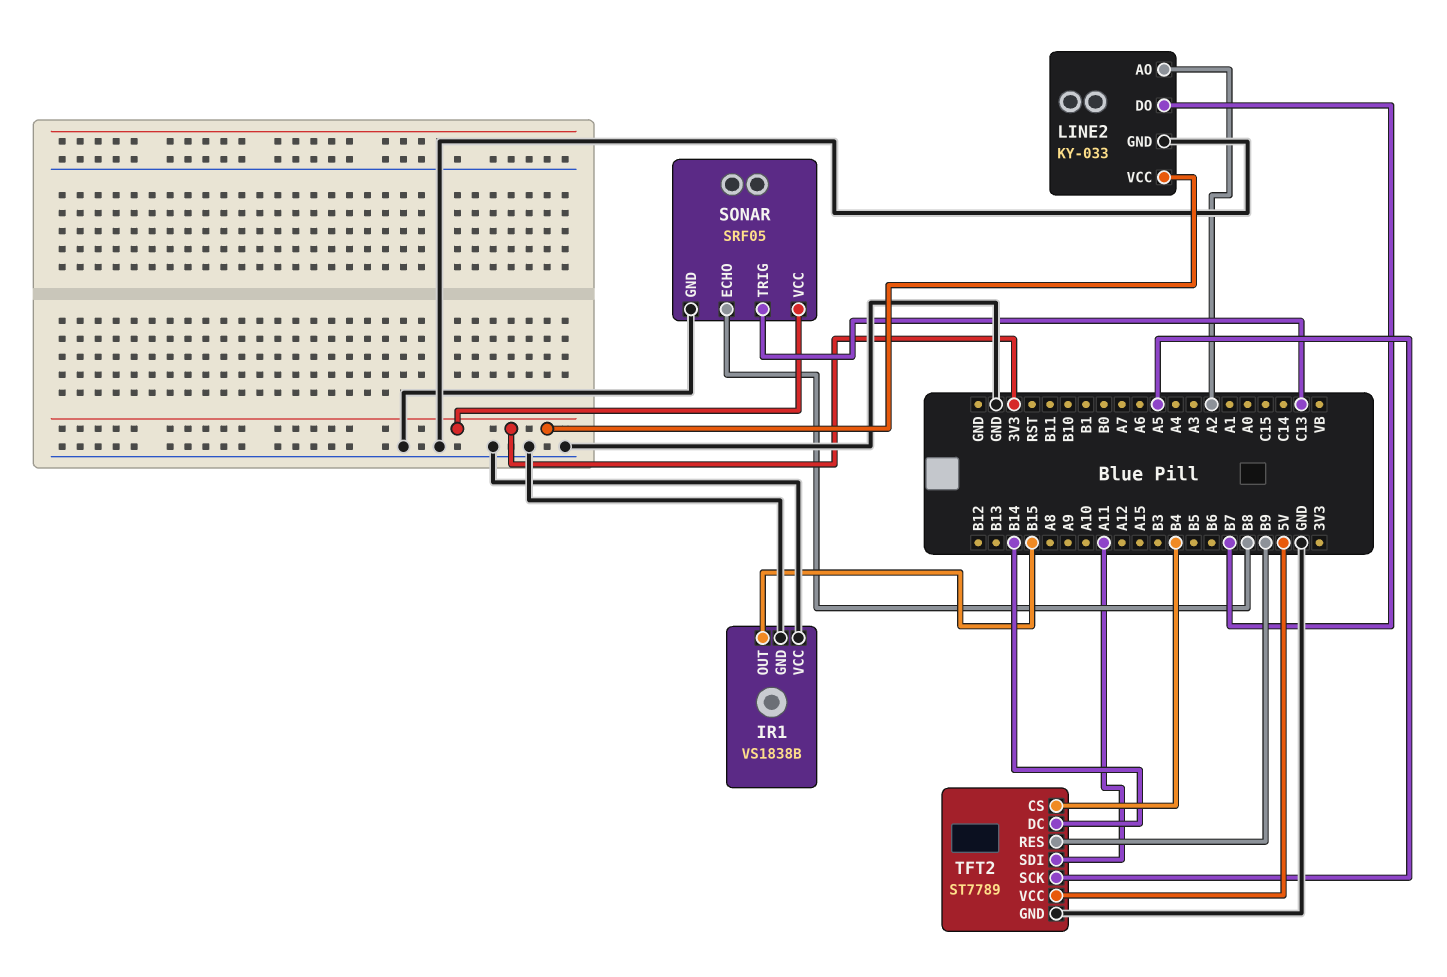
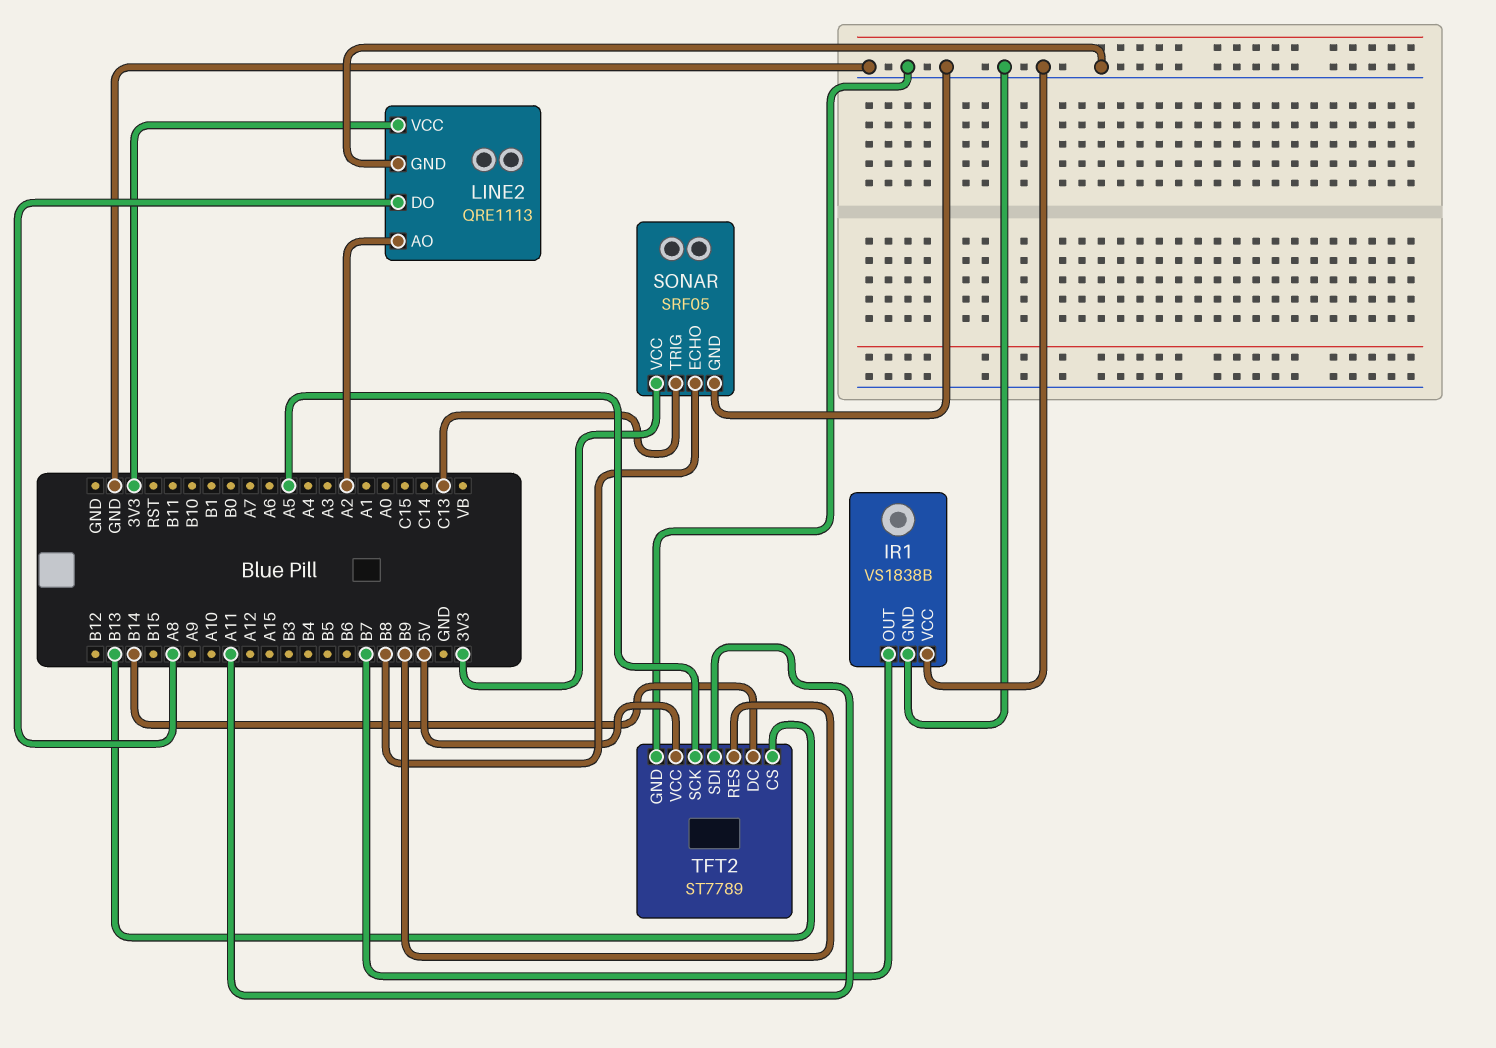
IR1 pin OUT: B15 -> B7
LINE2: KY-033 -> QRE1113
LINE2 pin DO: B7 -> A8
TFT2 pin CS: B4 -> B13

